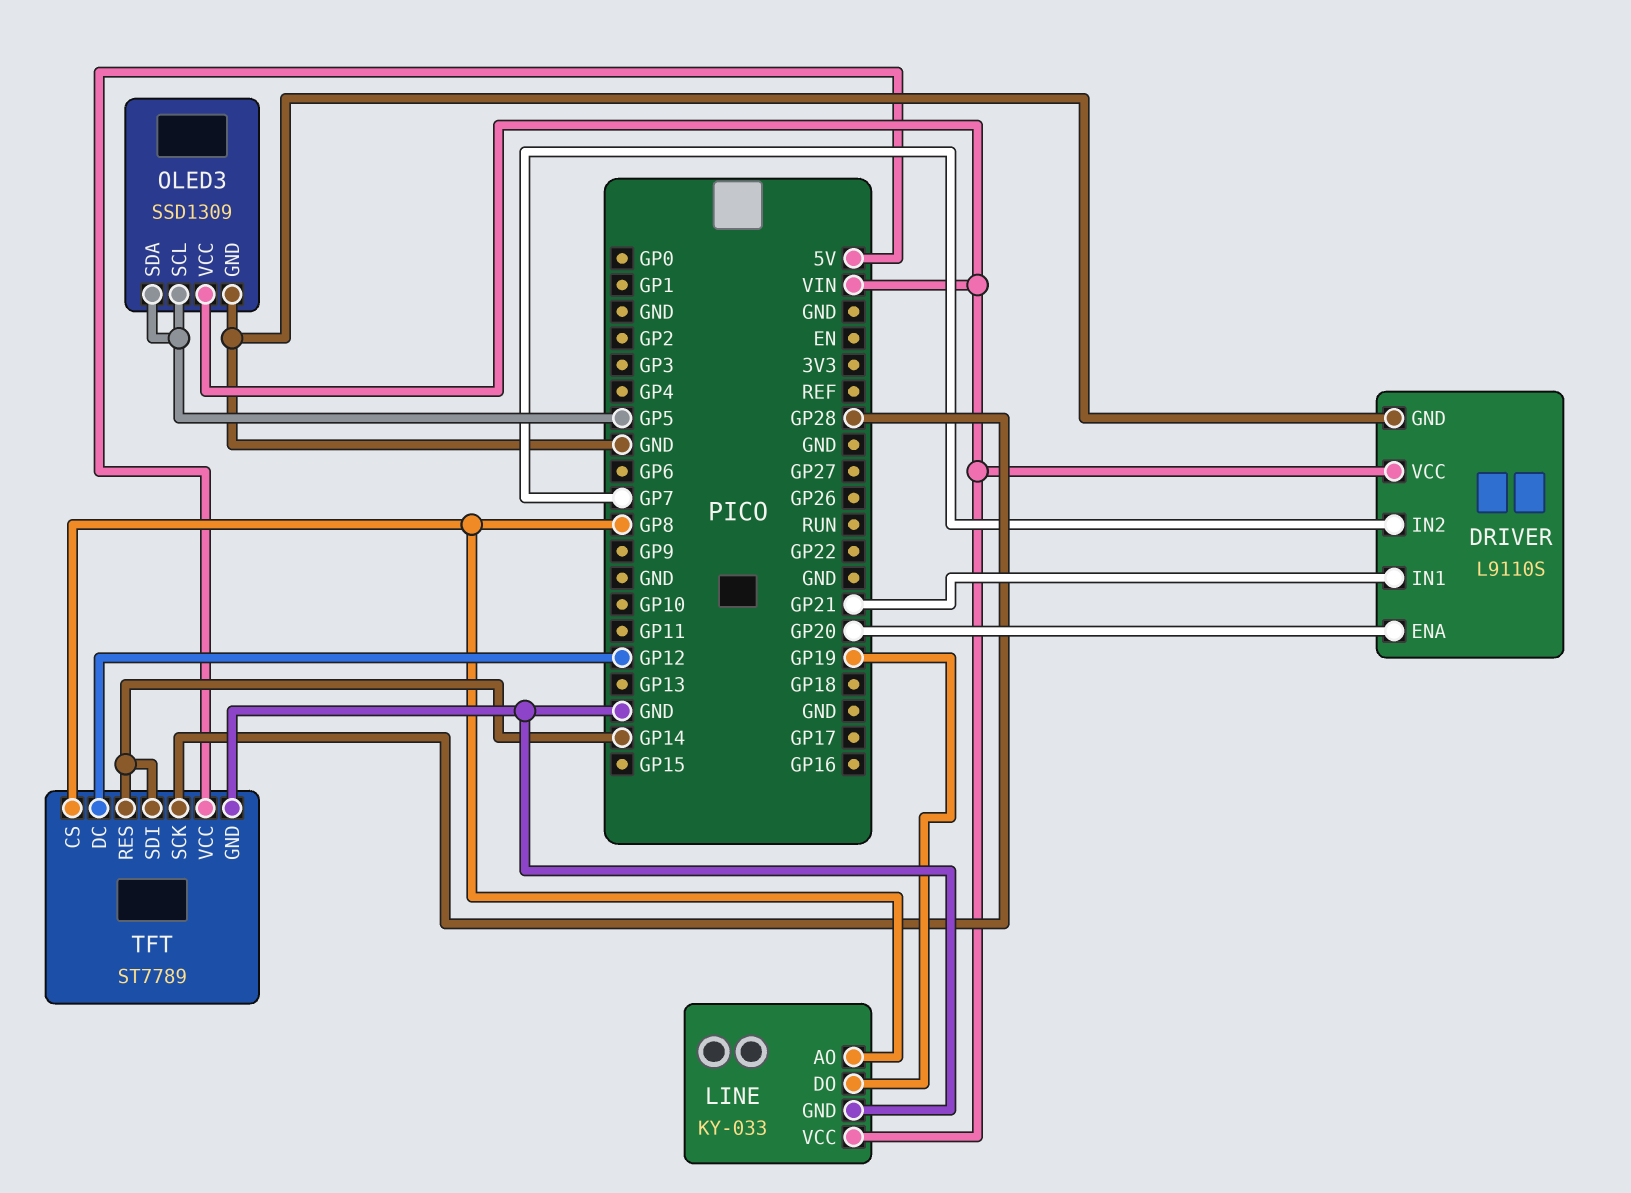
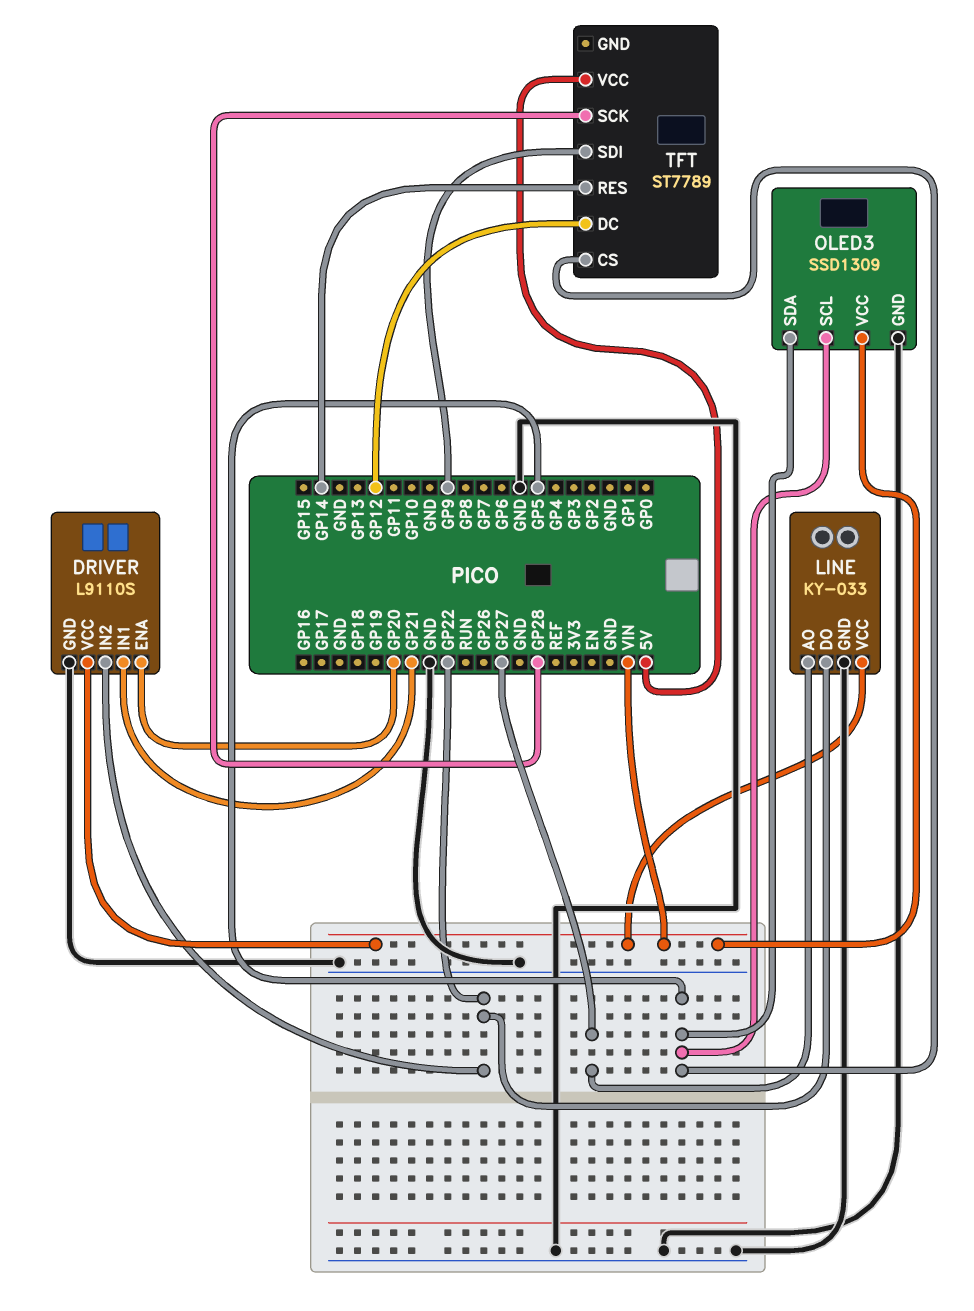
DRIVER pin IN2: GP7 -> GP22
LINE pin AO: GP8 -> GP27
LINE pin DO: GP19 -> GP22
TFT pin CS: GP8 -> GP5
TFT pin GND: GND -> none
TFT pin SDI: GP14 -> GP9

